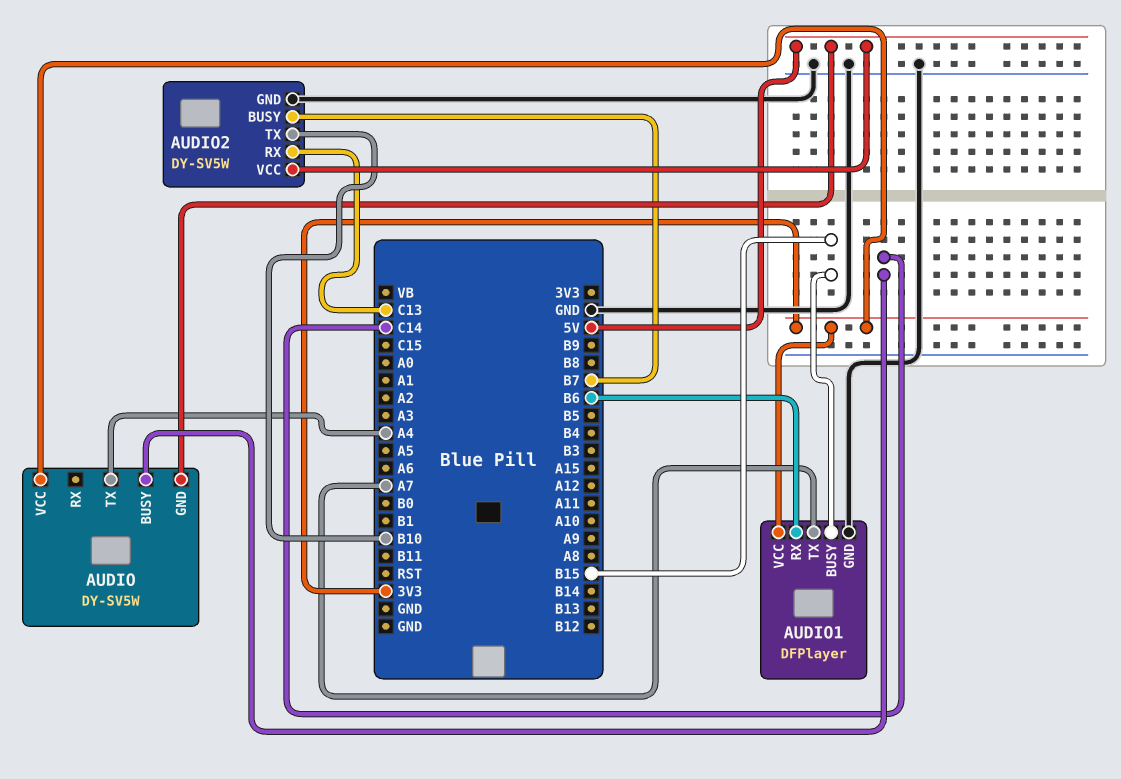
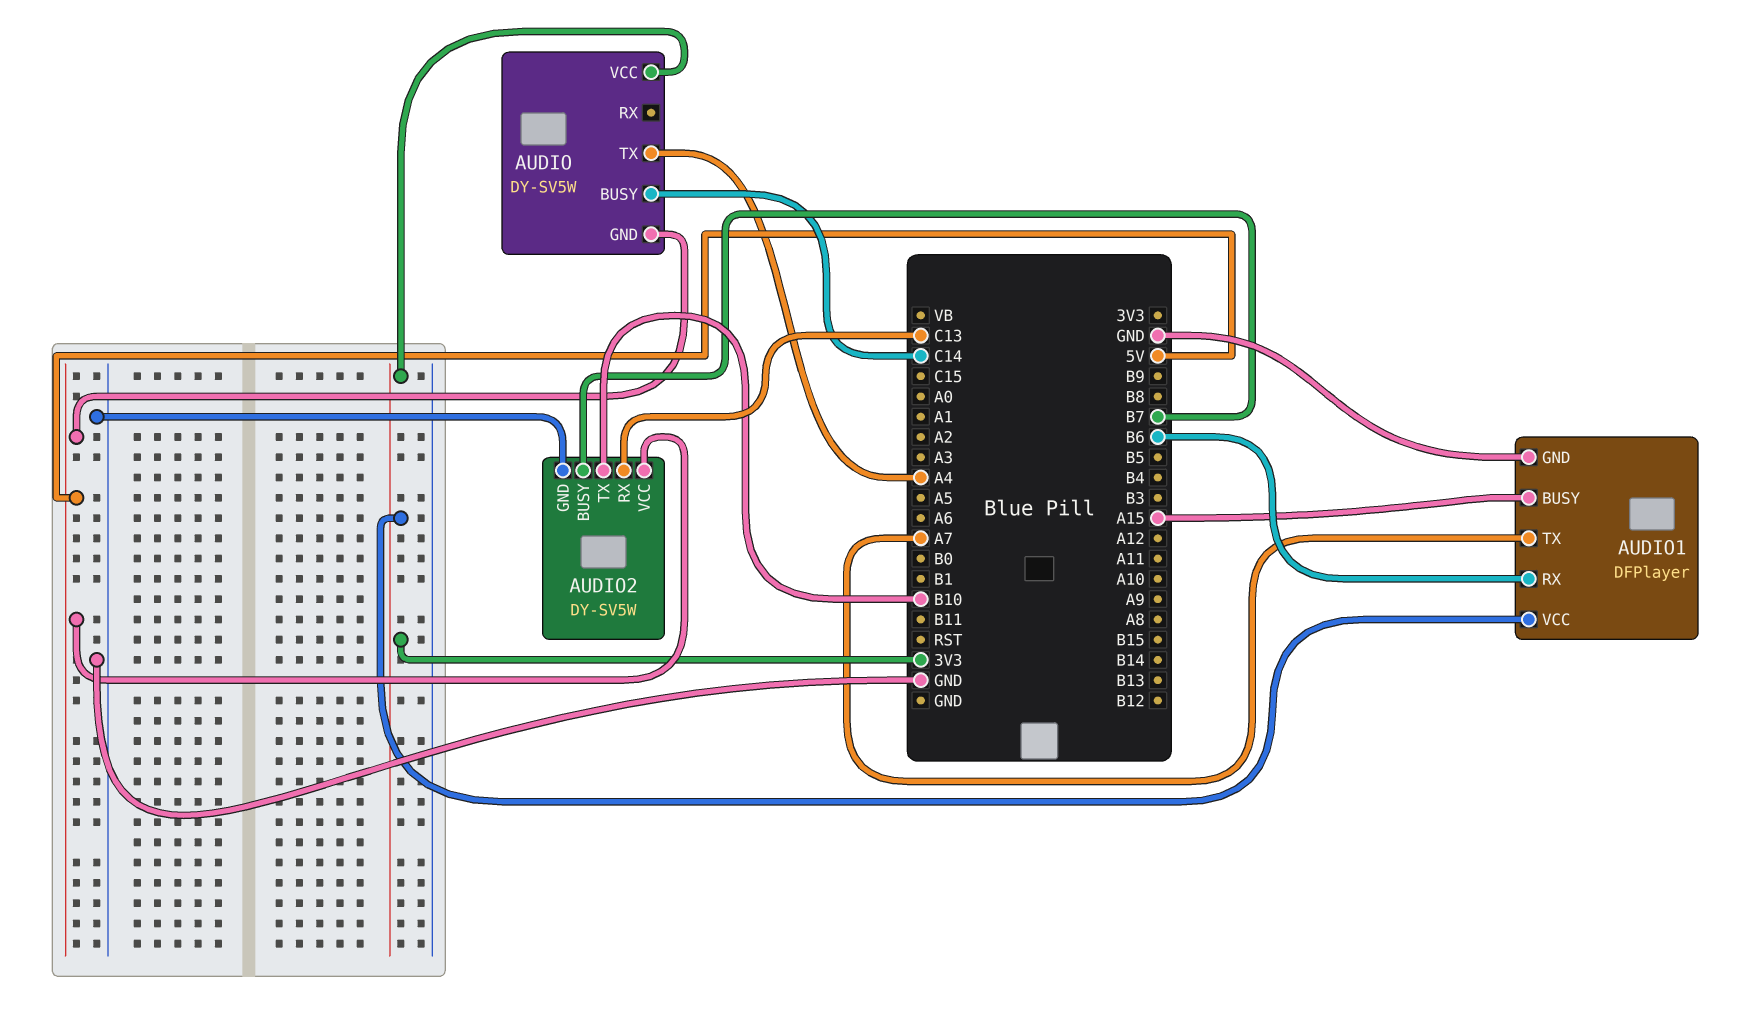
AUDIO1 pin BUSY: B15 -> A15

